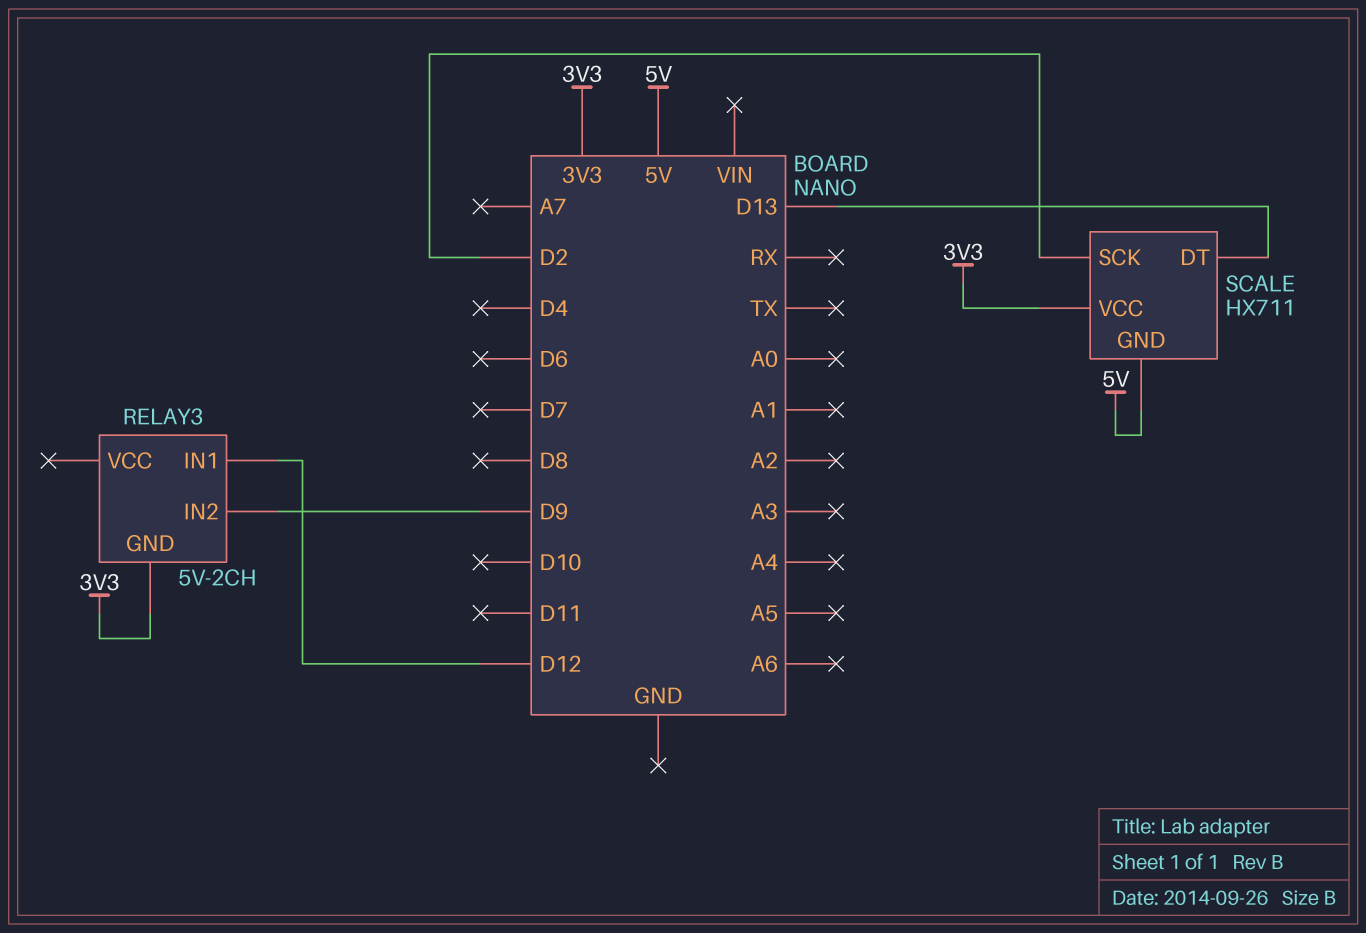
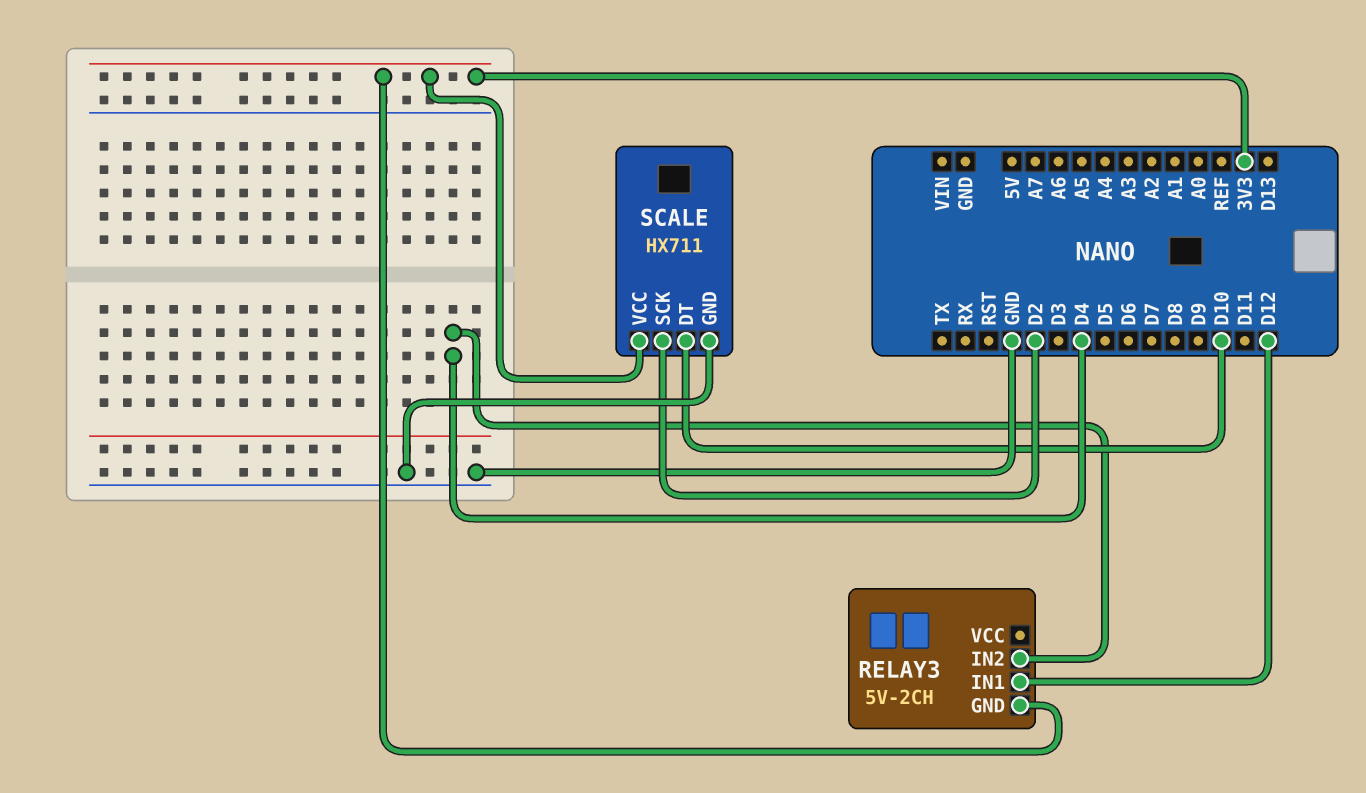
RELAY3 pin IN2: D9 -> D4
SCALE pin DT: D13 -> D10
SCALE pin GND: 5V -> GND

